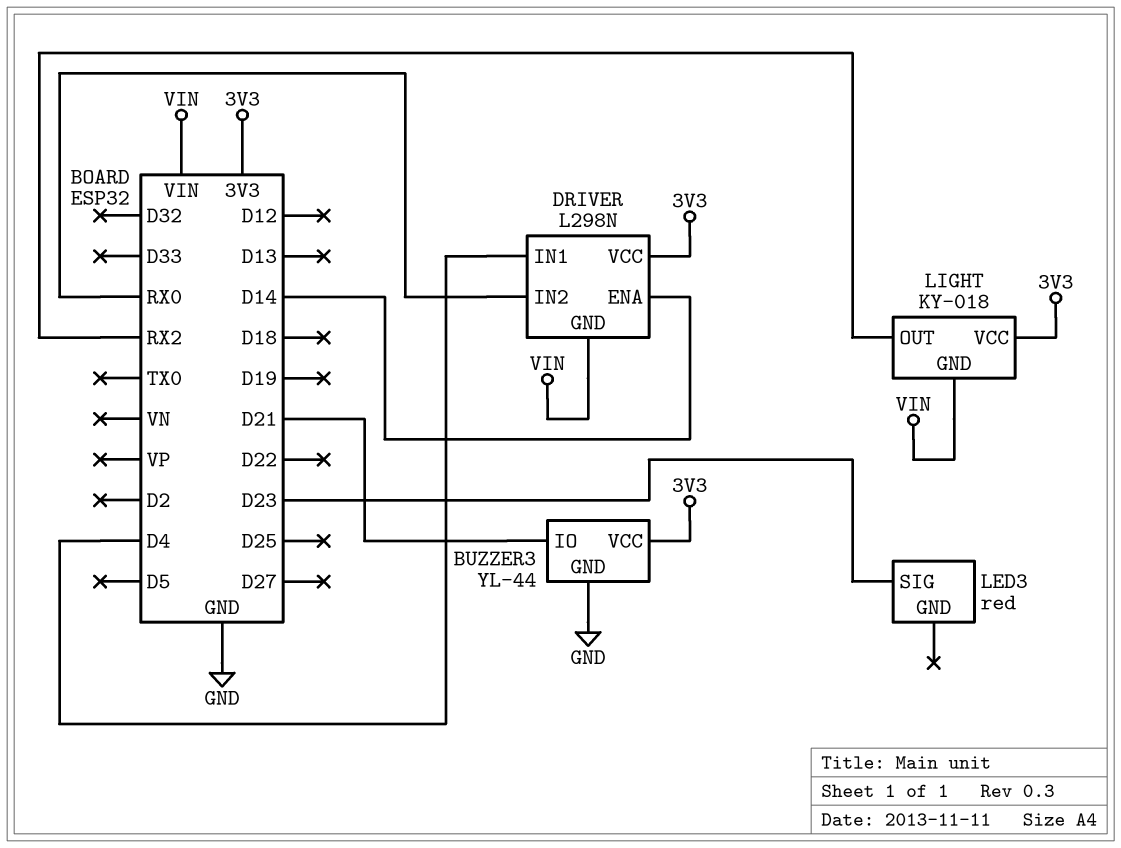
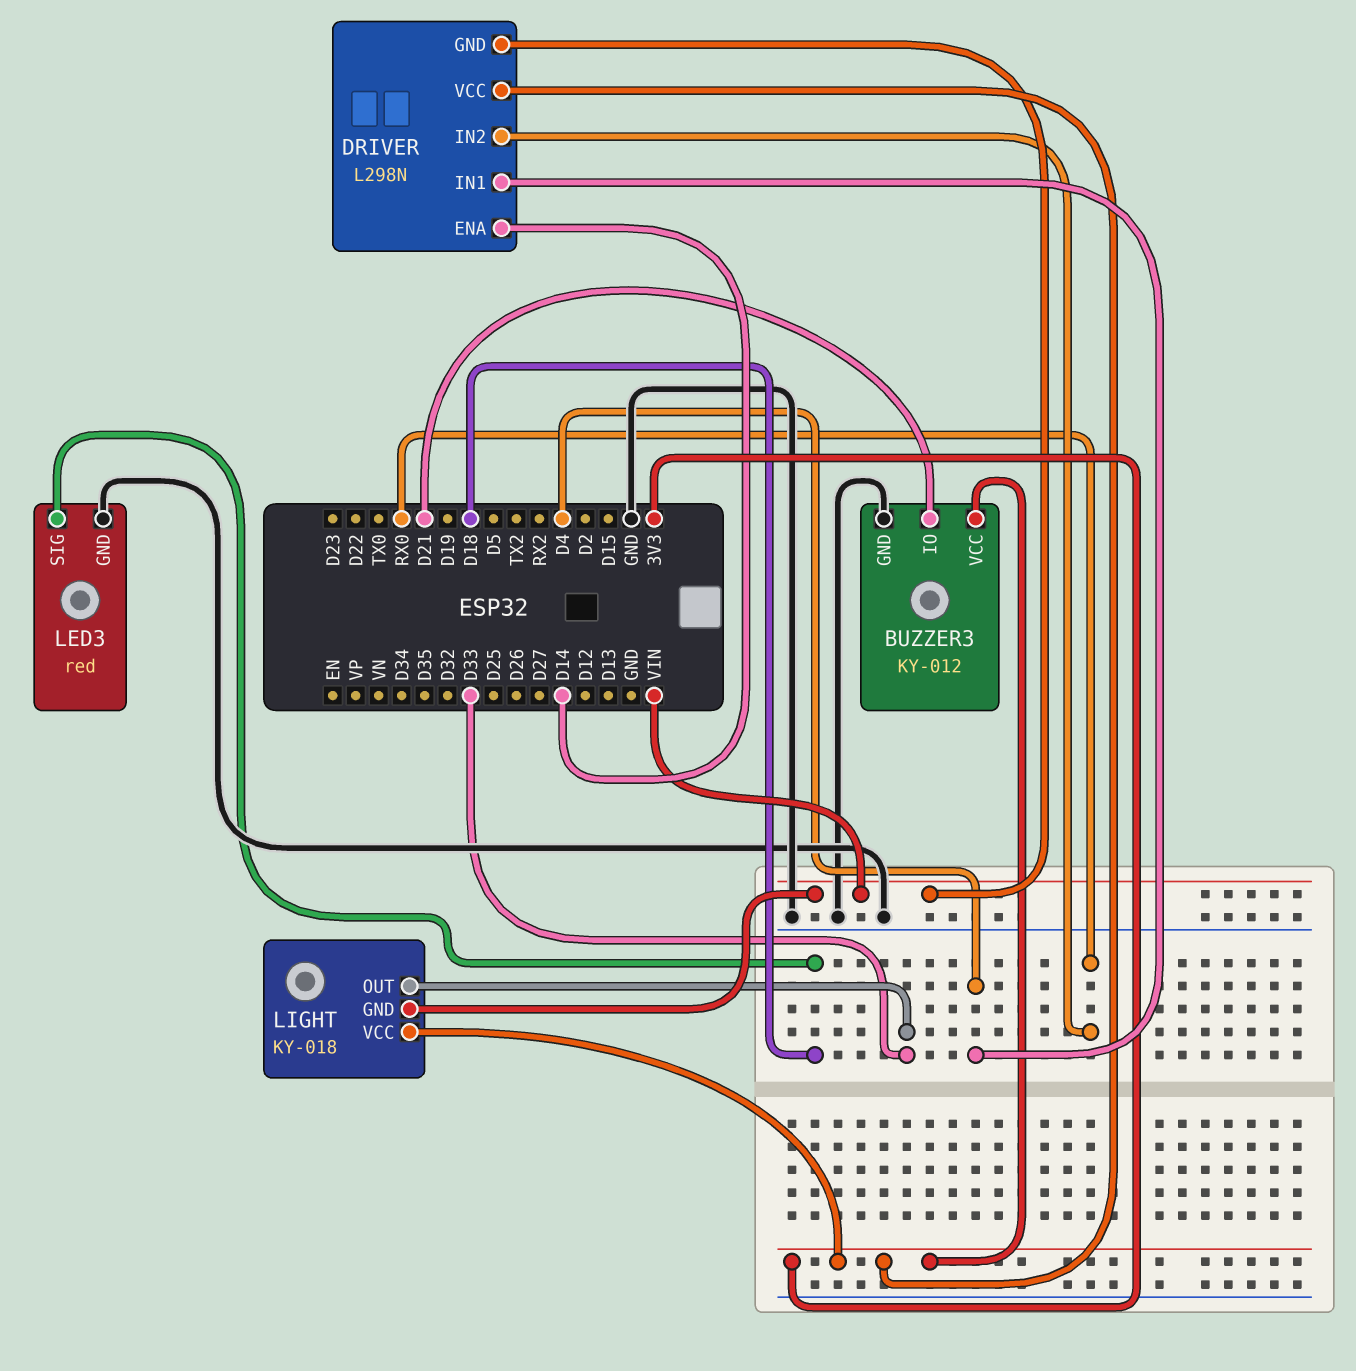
BUZZER3: YL-44 -> KY-012
LED3 pin GND: none -> GND
LED3 pin SIG: D23 -> D18
LIGHT pin OUT: RX2 -> D33

